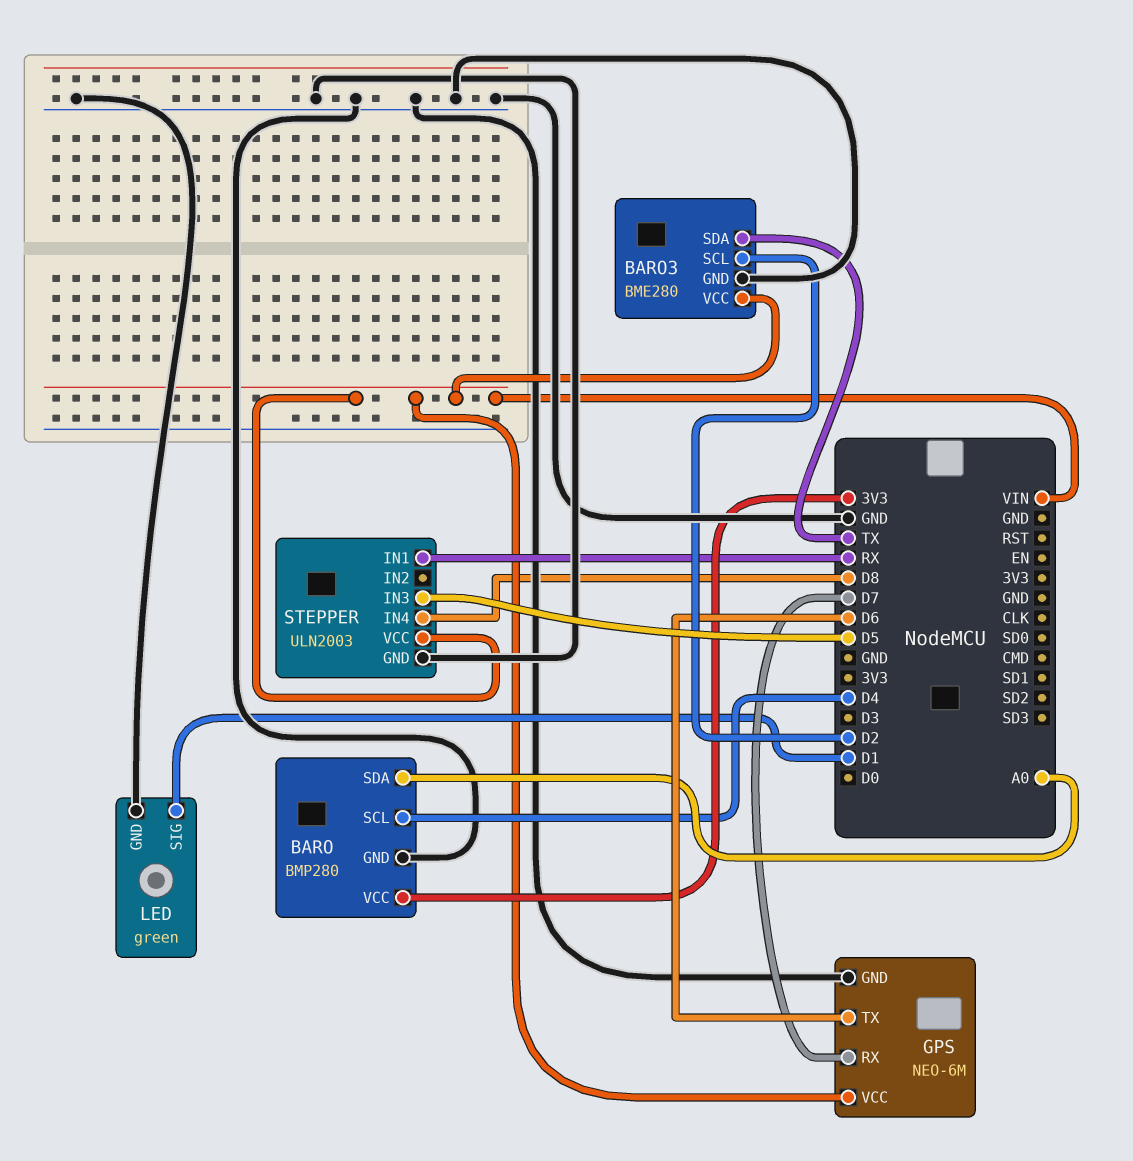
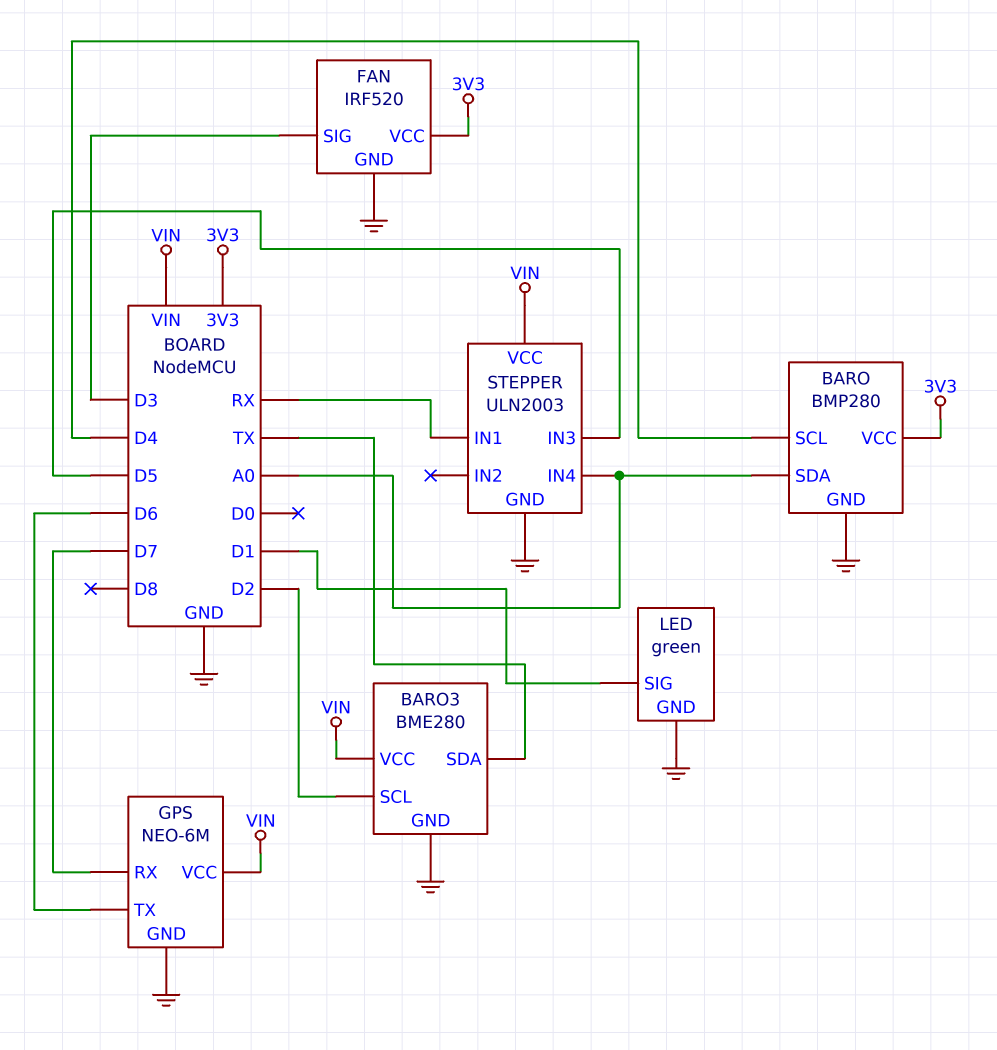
FAN: none -> IRF520
FAN pin GND: none -> GND
FAN pin SIG: none -> D3
FAN pin VCC: none -> 3V3
STEPPER pin IN4: D8 -> A0

